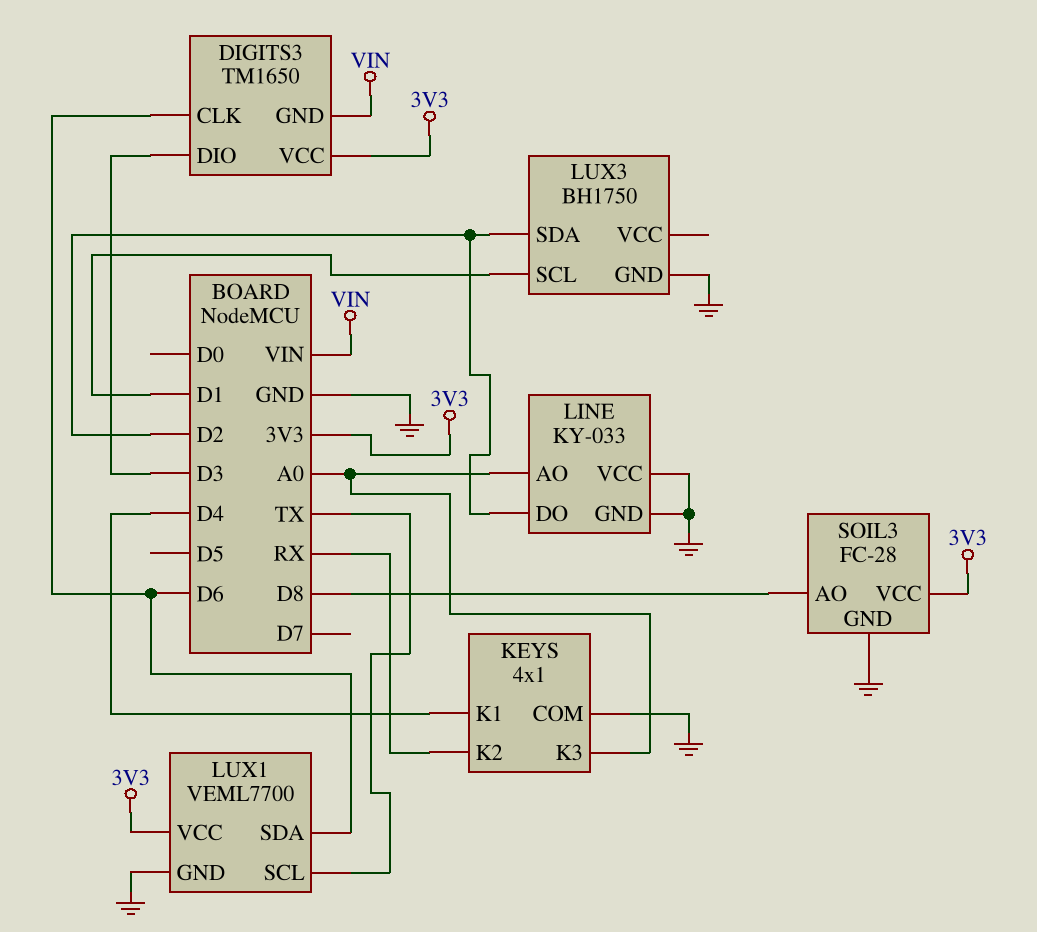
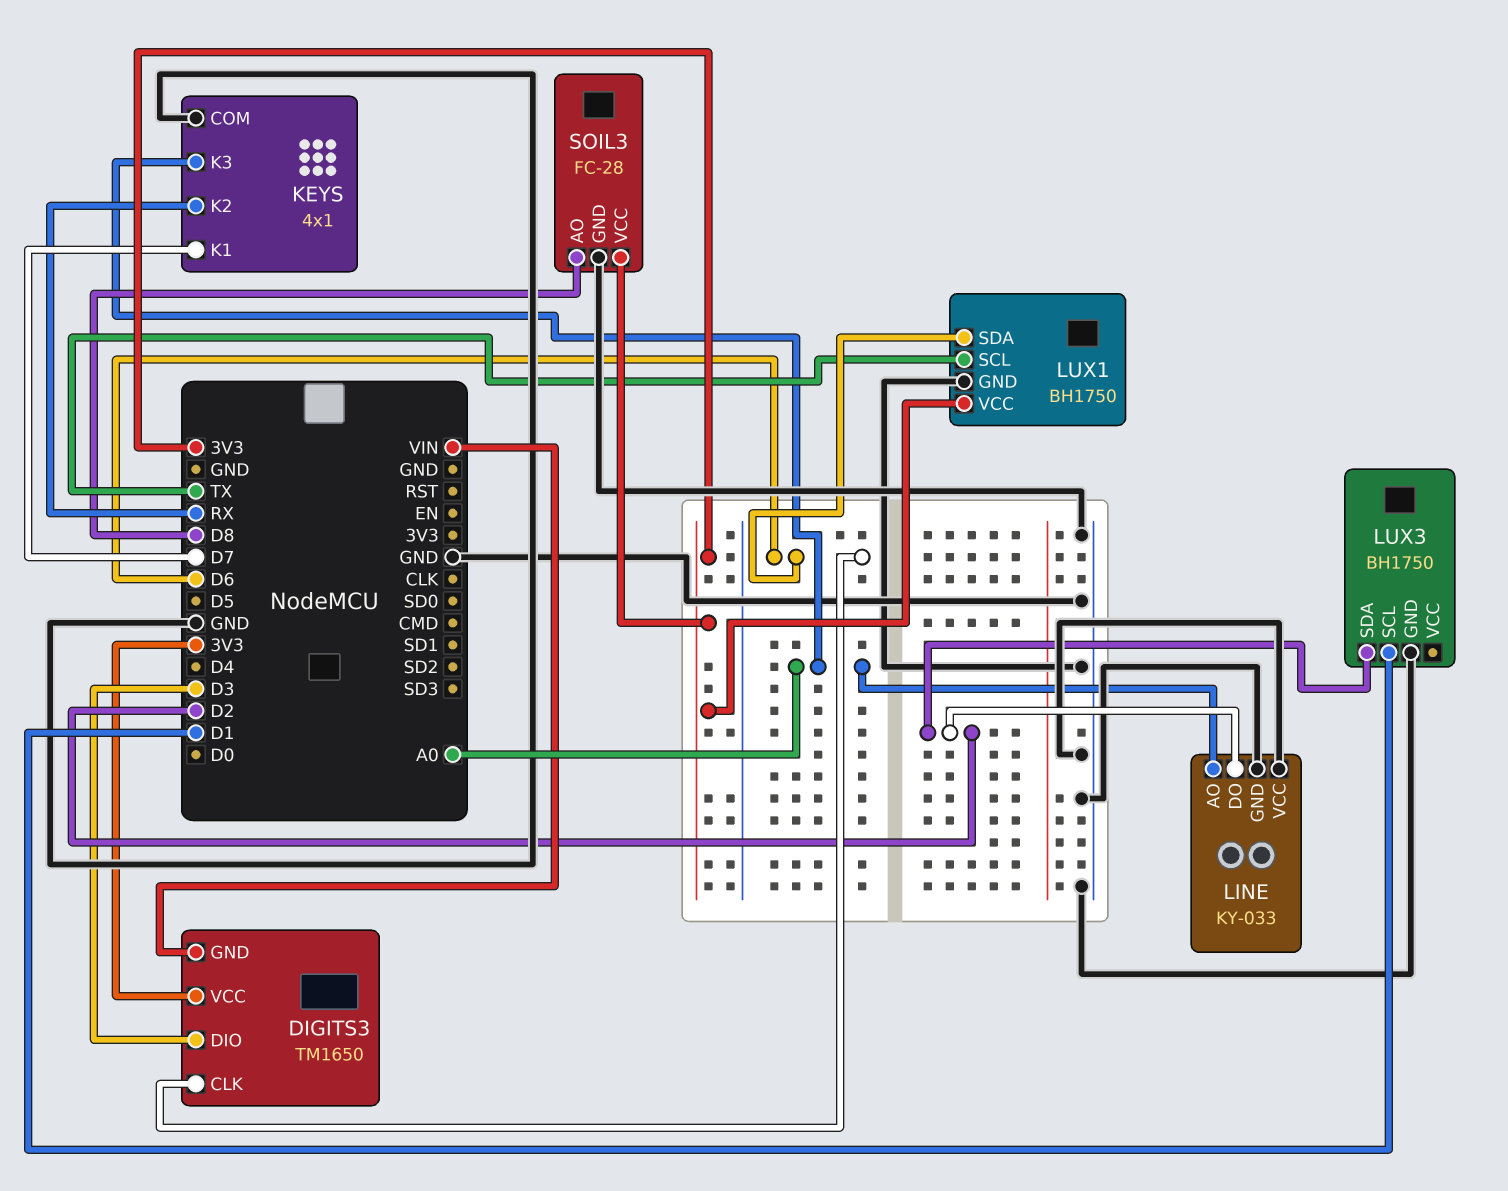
KEYS pin K1: D4 -> D7
LUX1: VEML7700 -> BH1750

